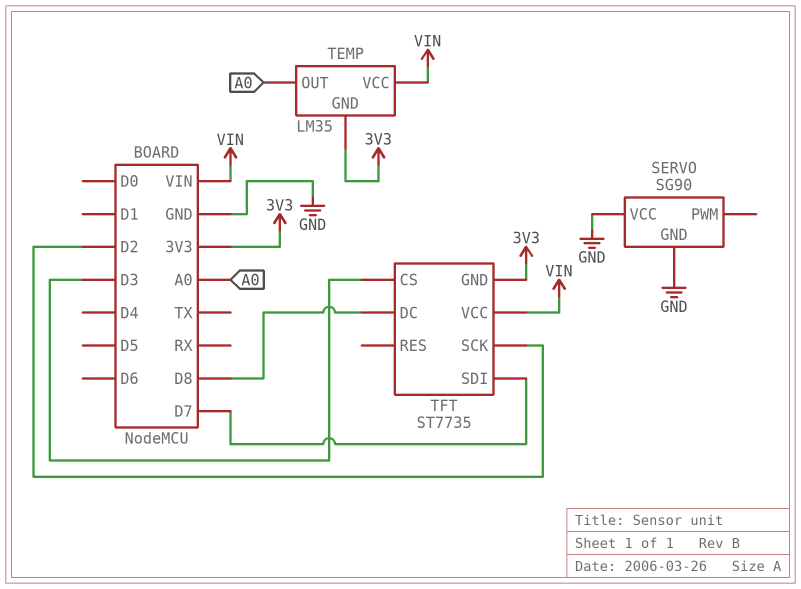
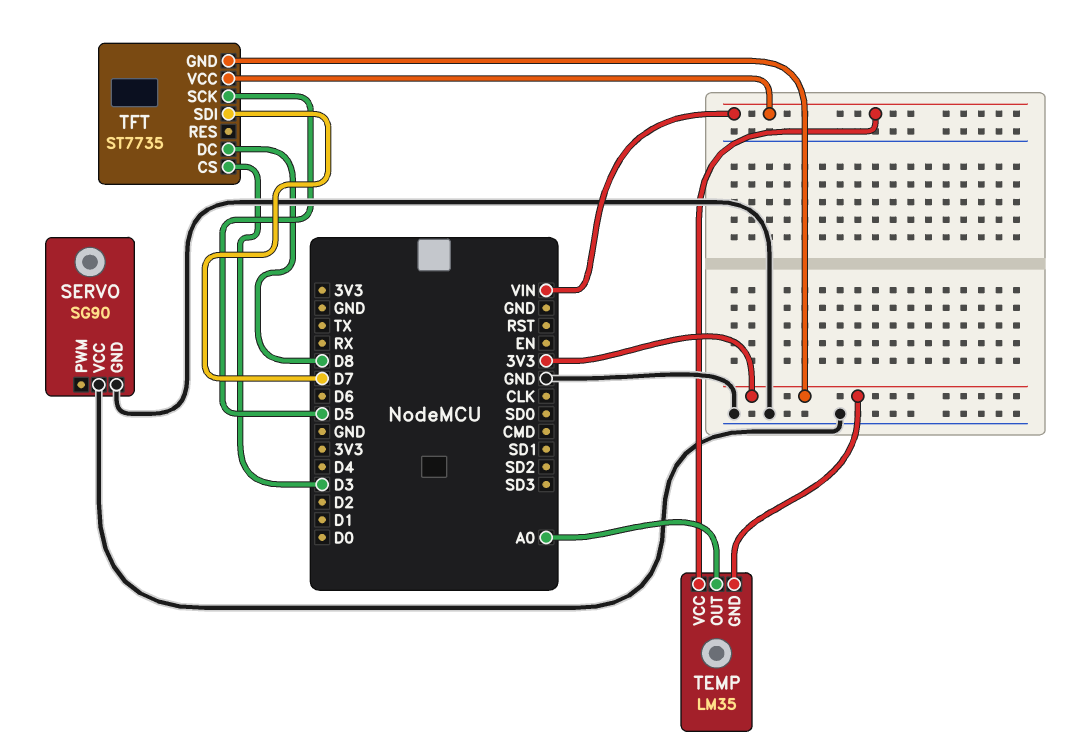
TFT pin SCK: D2 -> D5

